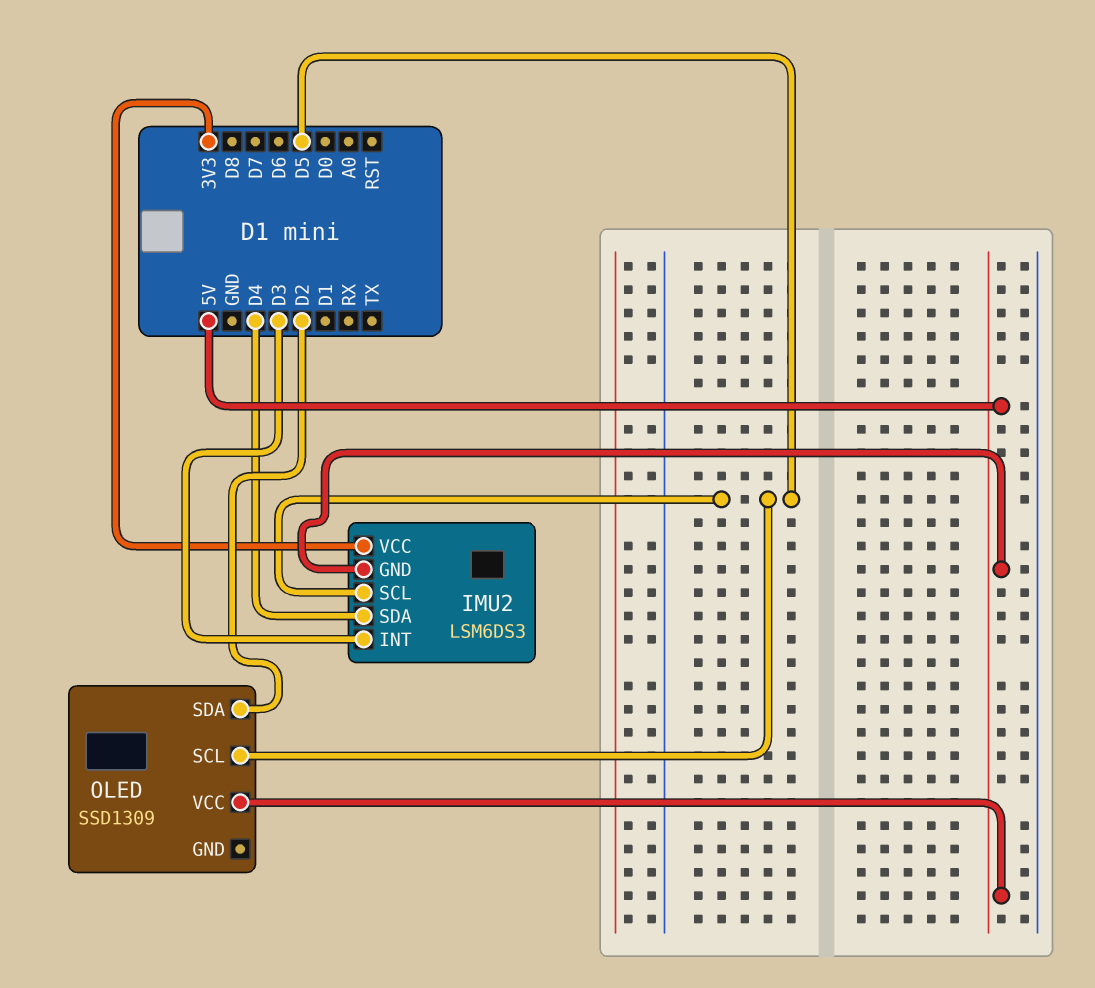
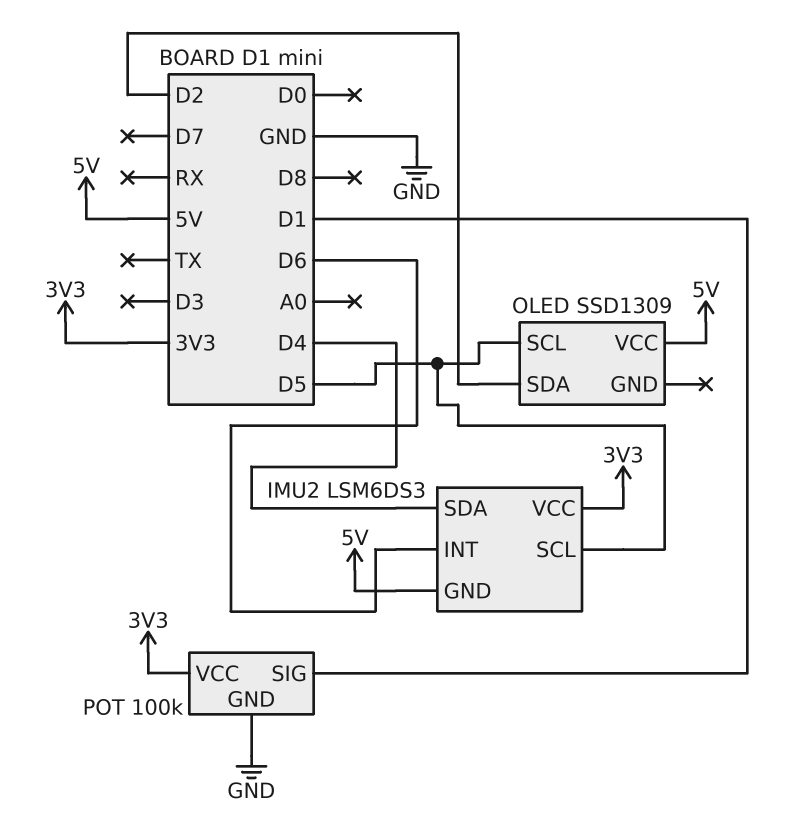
IMU2 pin INT: D3 -> D6
POT: none -> 100k
POT pin GND: none -> GND
POT pin SIG: none -> D1
POT pin VCC: none -> 3V3

